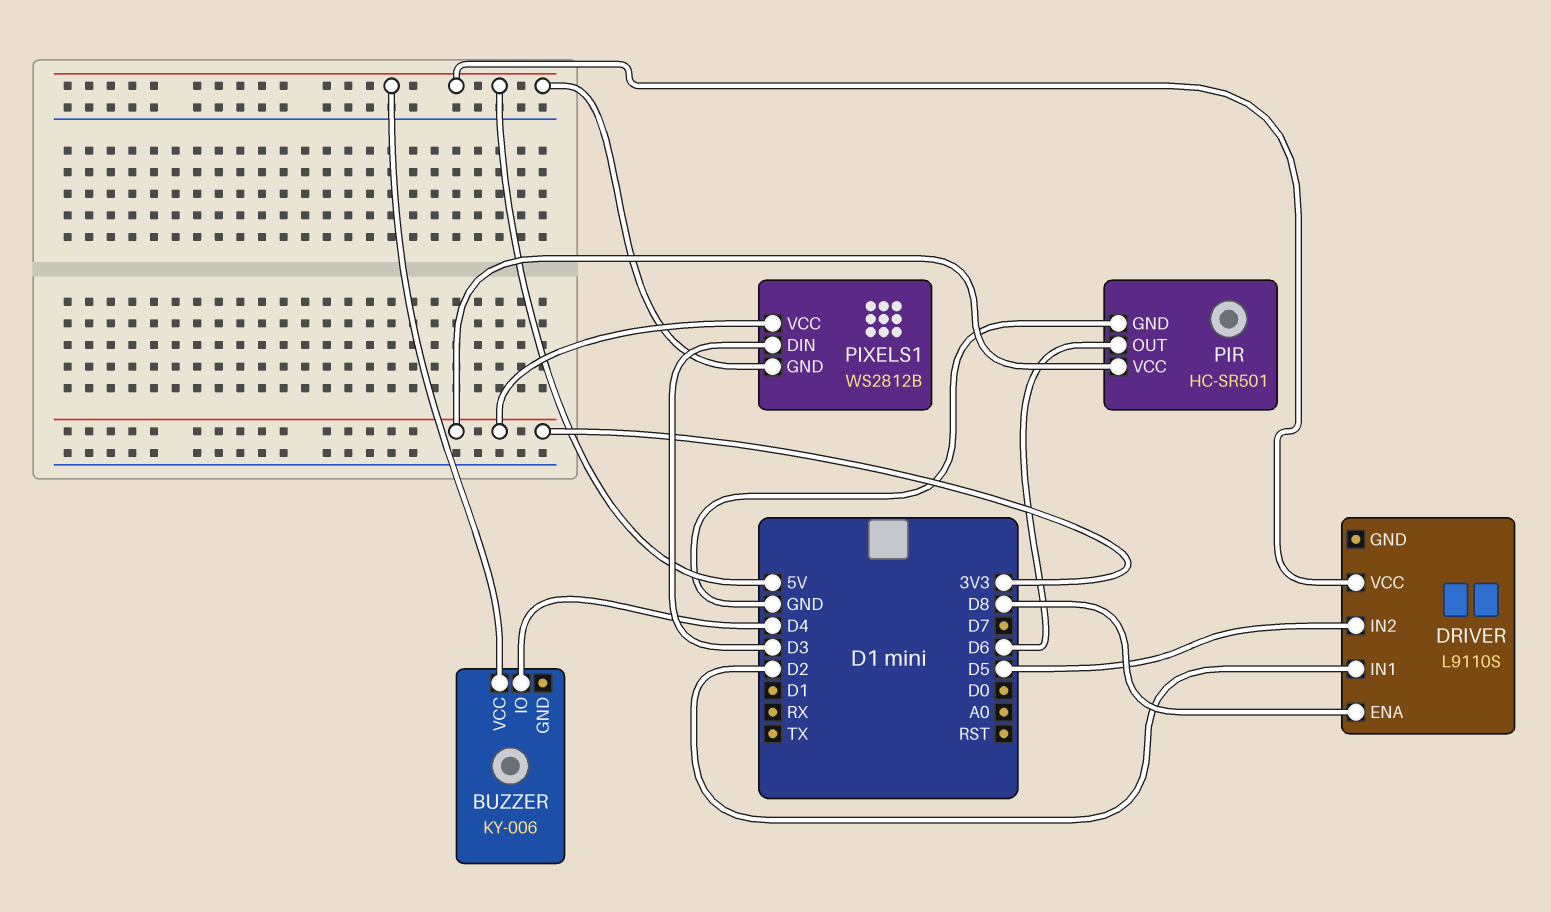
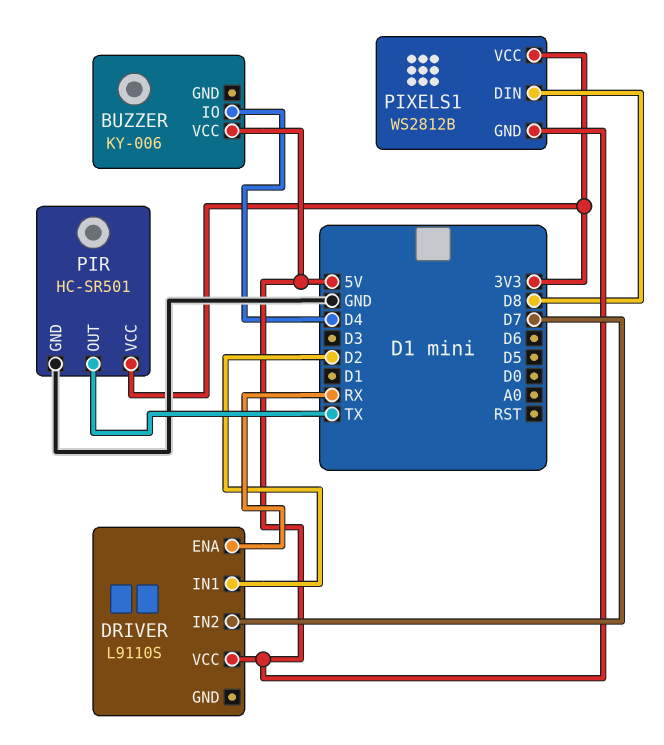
DRIVER pin ENA: D8 -> RX
DRIVER pin IN2: D5 -> D7
PIR pin OUT: D6 -> TX
PIXELS1 pin DIN: D3 -> D8

